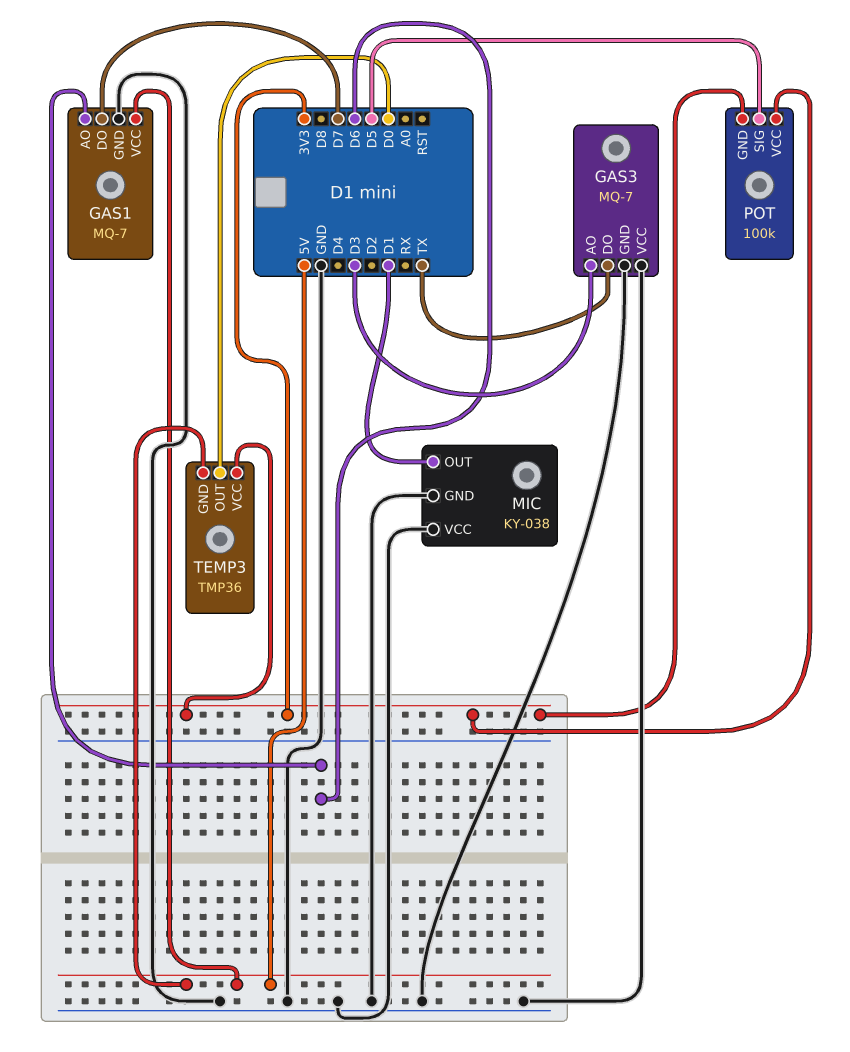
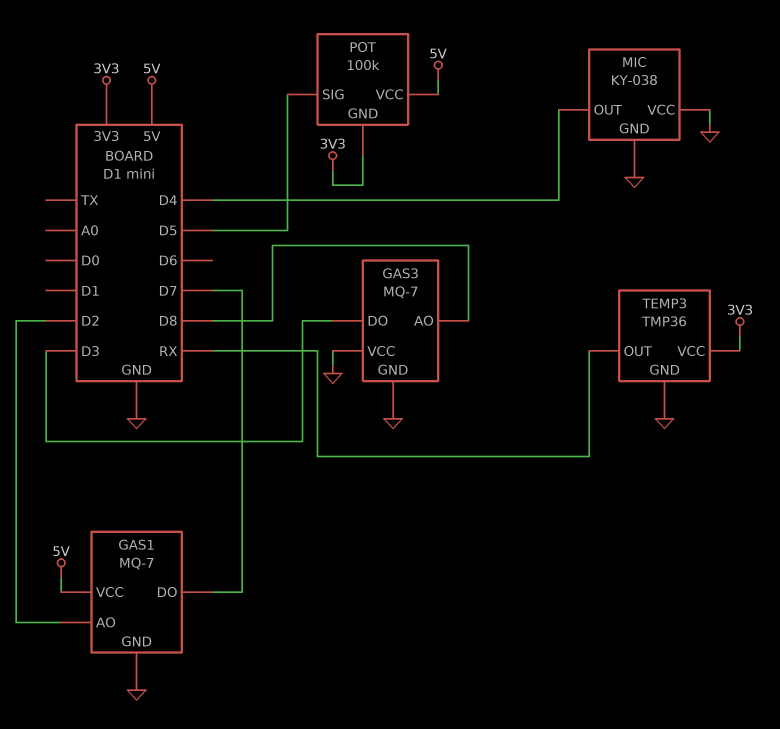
GAS1 pin AO: D6 -> D2
GAS3 pin AO: D3 -> D8
GAS3 pin DO: TX -> D3
MIC pin OUT: D1 -> D4
POT pin VCC: 3V3 -> 5V
TEMP3 pin GND: 5V -> GND
TEMP3 pin OUT: D0 -> RX

